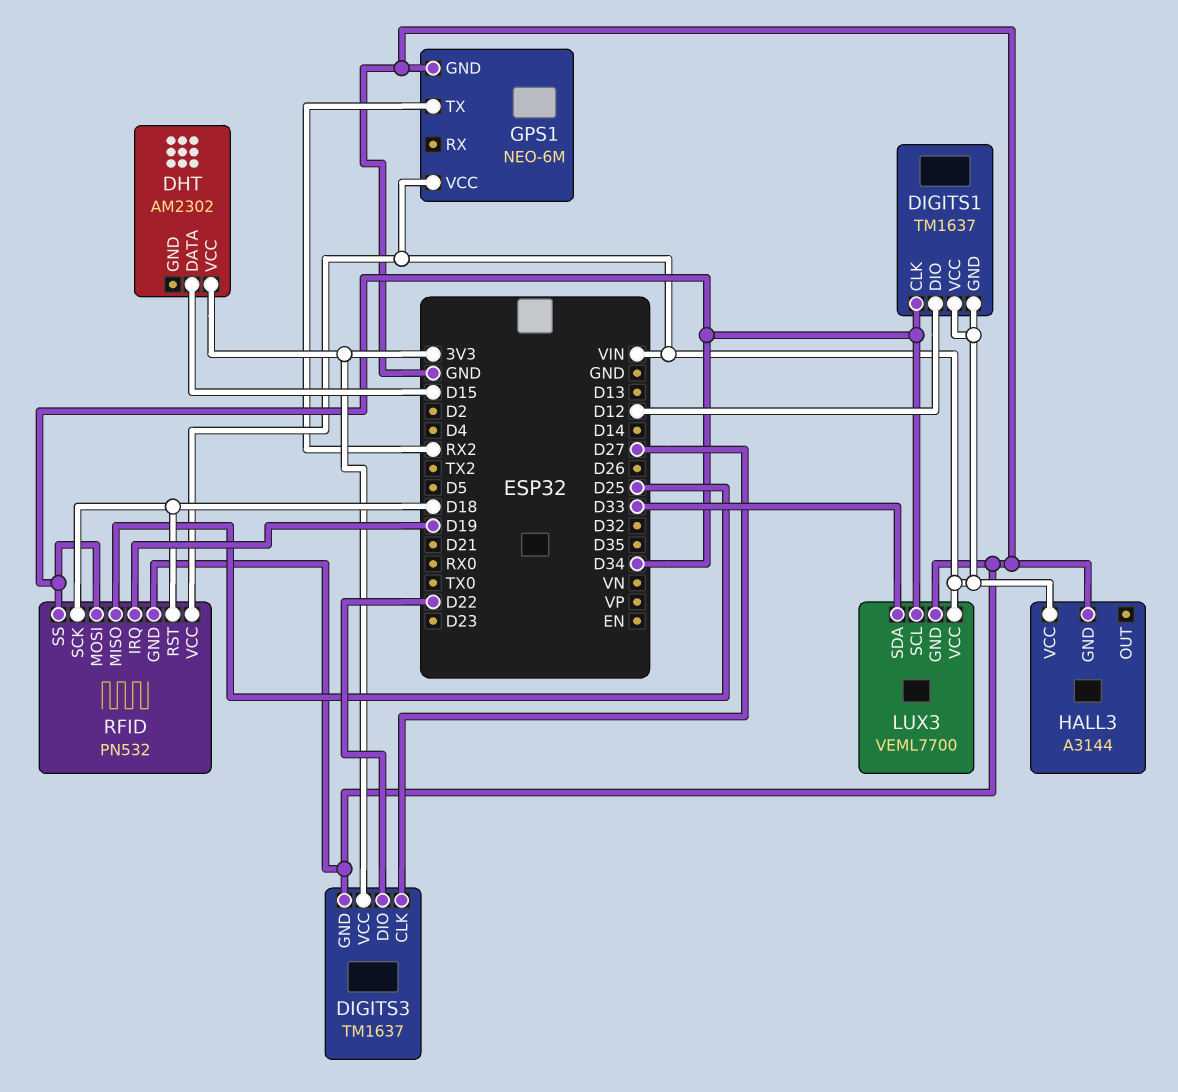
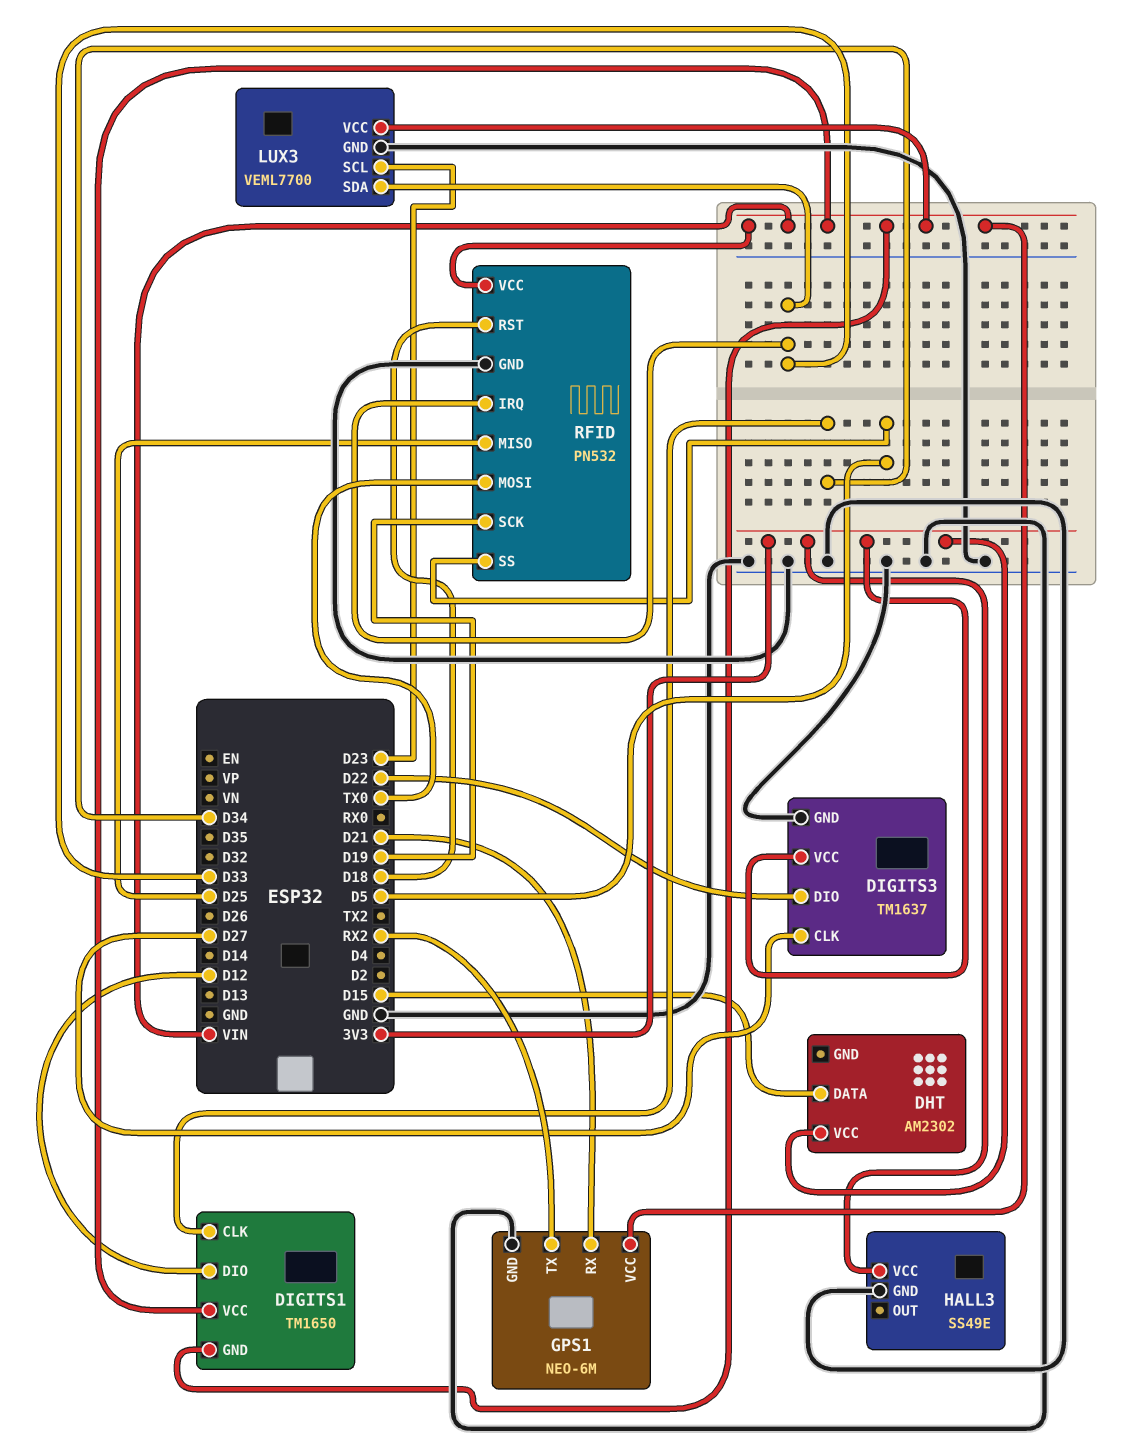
DIGITS1: TM1637 -> TM1650
GPS1 pin RX: none -> D21
HALL3: A3144 -> SS49E
HALL3 pin VCC: VIN -> 3V3
LUX3 pin SCL: D34 -> D23
RFID pin IRQ: D19 -> D33
RFID pin MOSI: D34 -> TX0
RFID pin SCK: D18 -> D19
RFID pin SS: D34 -> D5

